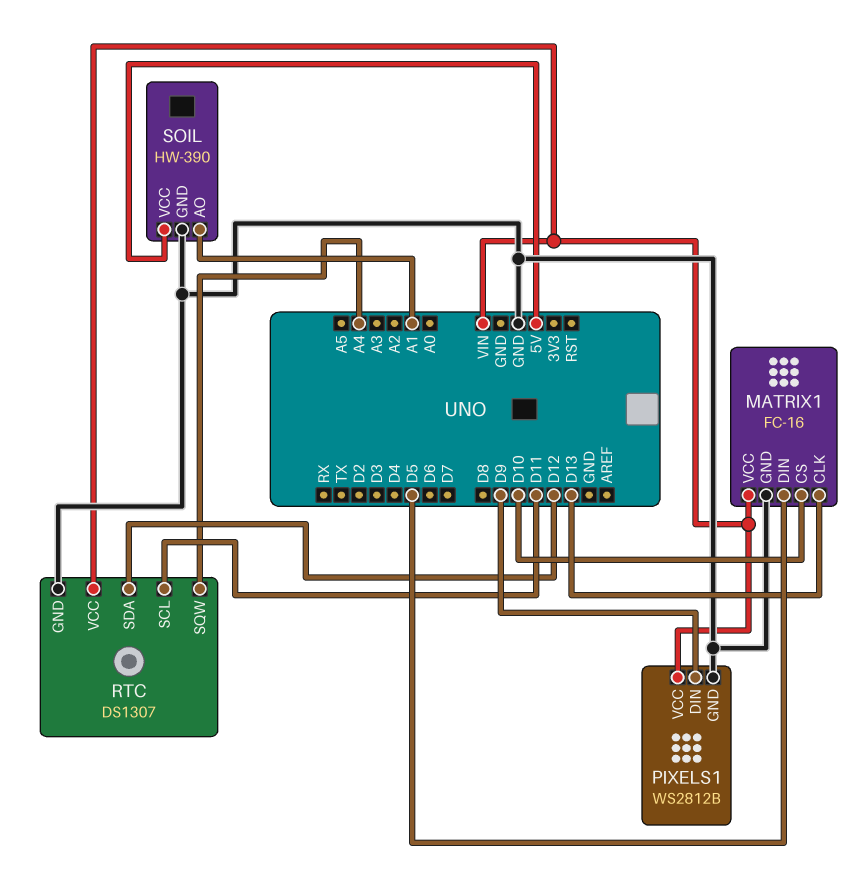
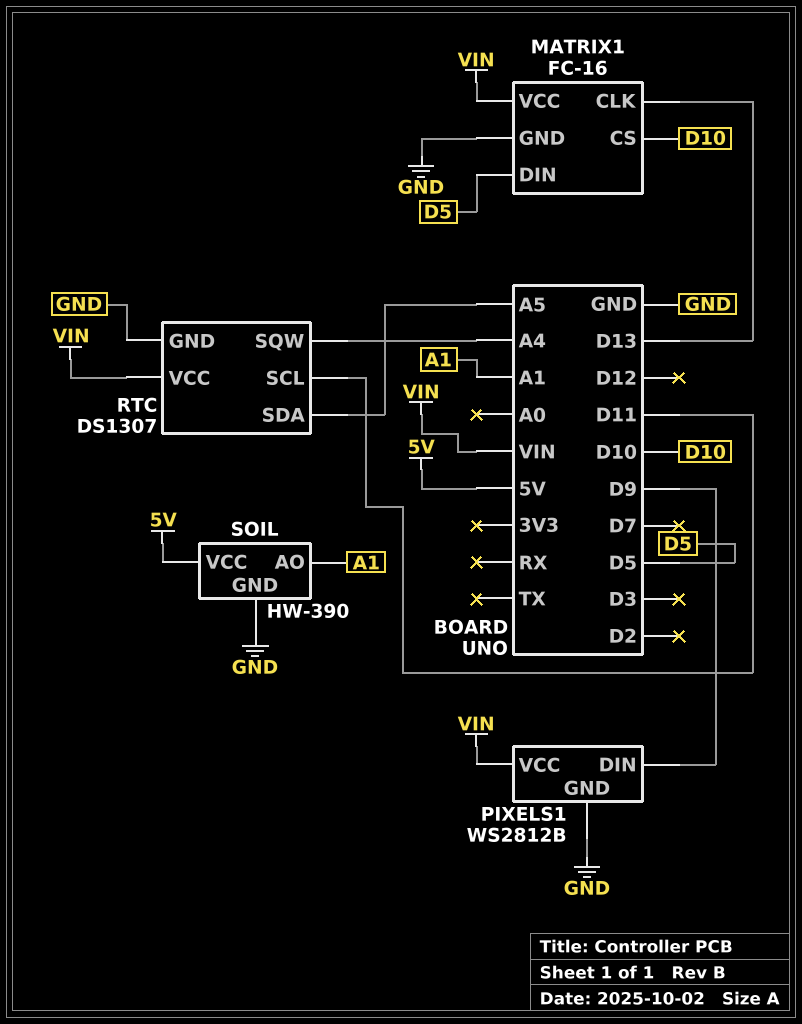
RTC pin SDA: D12 -> A5

